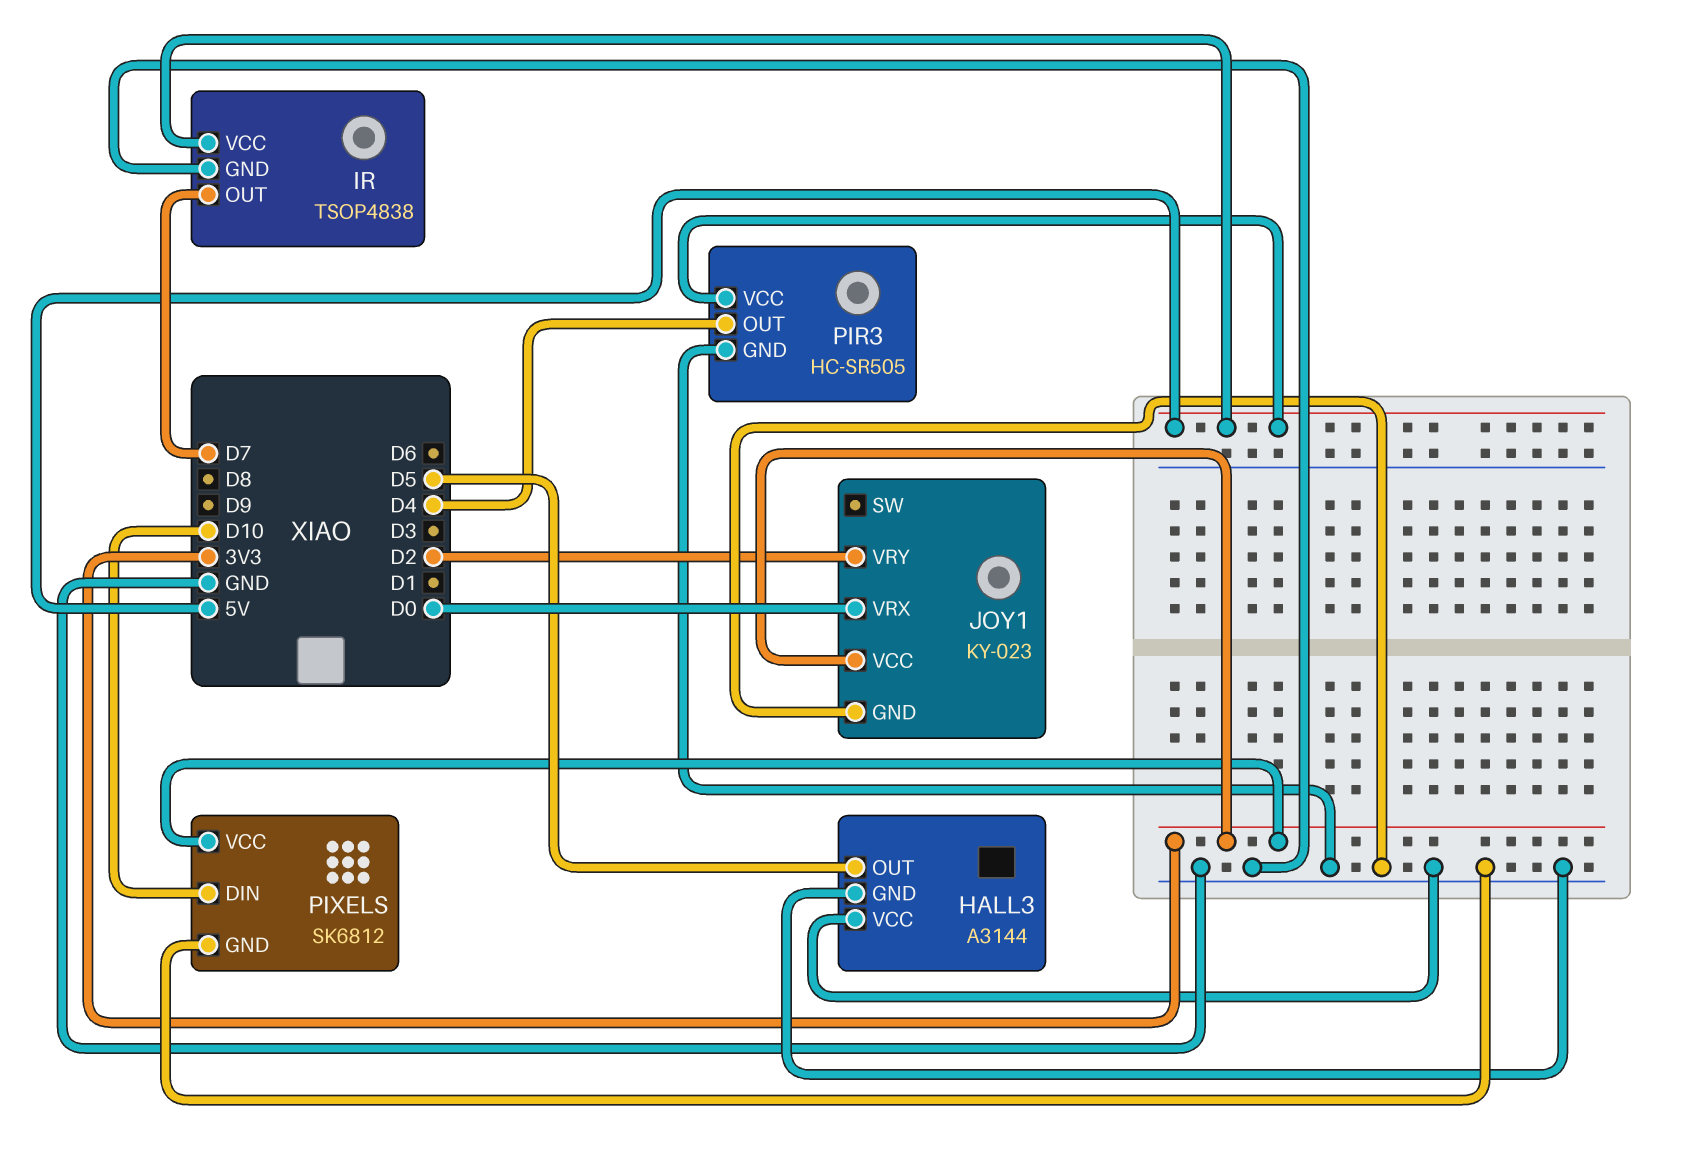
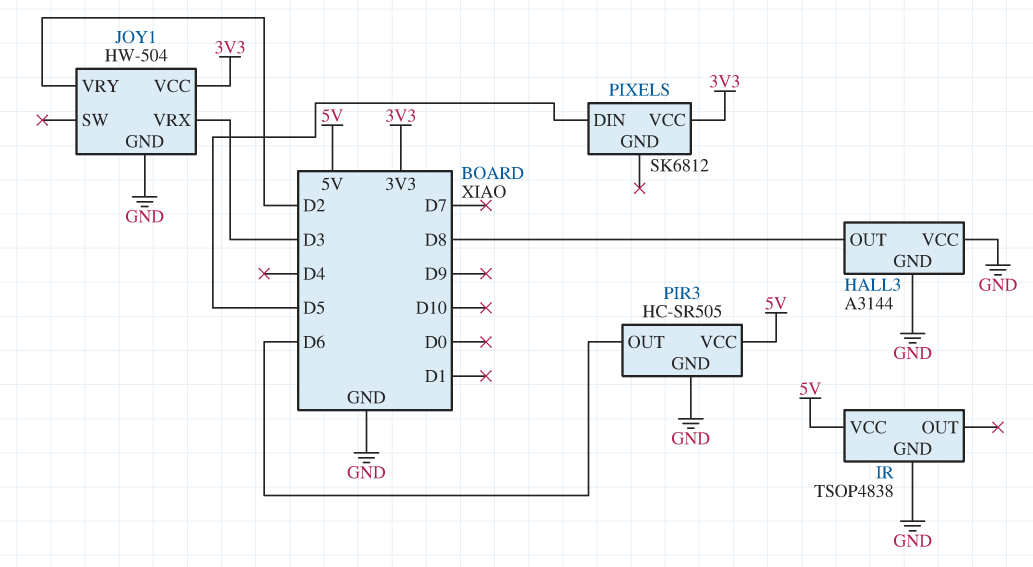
HALL3 pin OUT: D5 -> D8
IR pin OUT: D7 -> none
JOY1: KY-023 -> HW-504
JOY1 pin VRX: D0 -> D3
PIR3 pin OUT: D4 -> D6
PIXELS pin DIN: D10 -> D5
PIXELS pin GND: GND -> none

